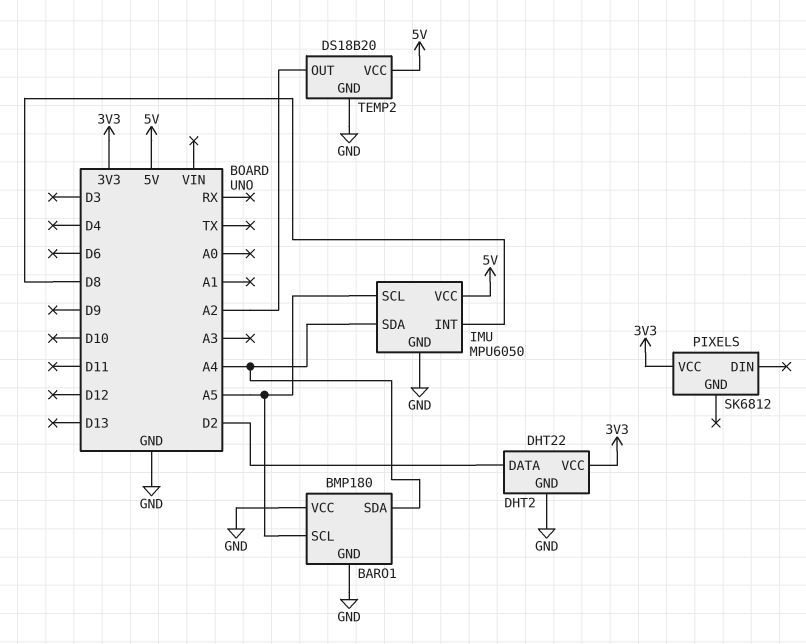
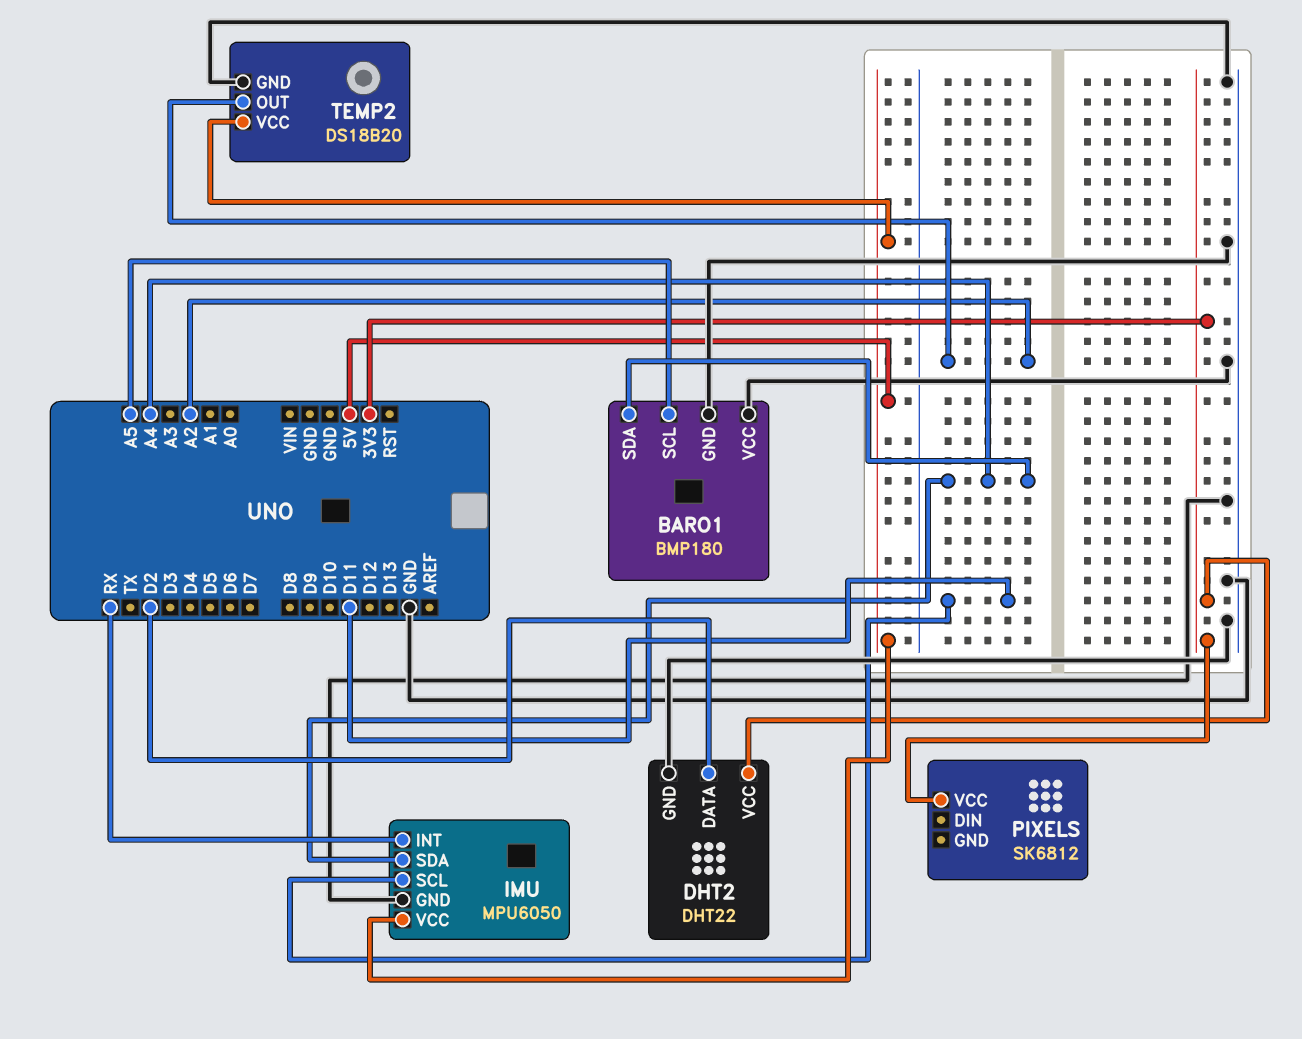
IMU pin INT: D8 -> RX
IMU pin SCL: A5 -> D11

